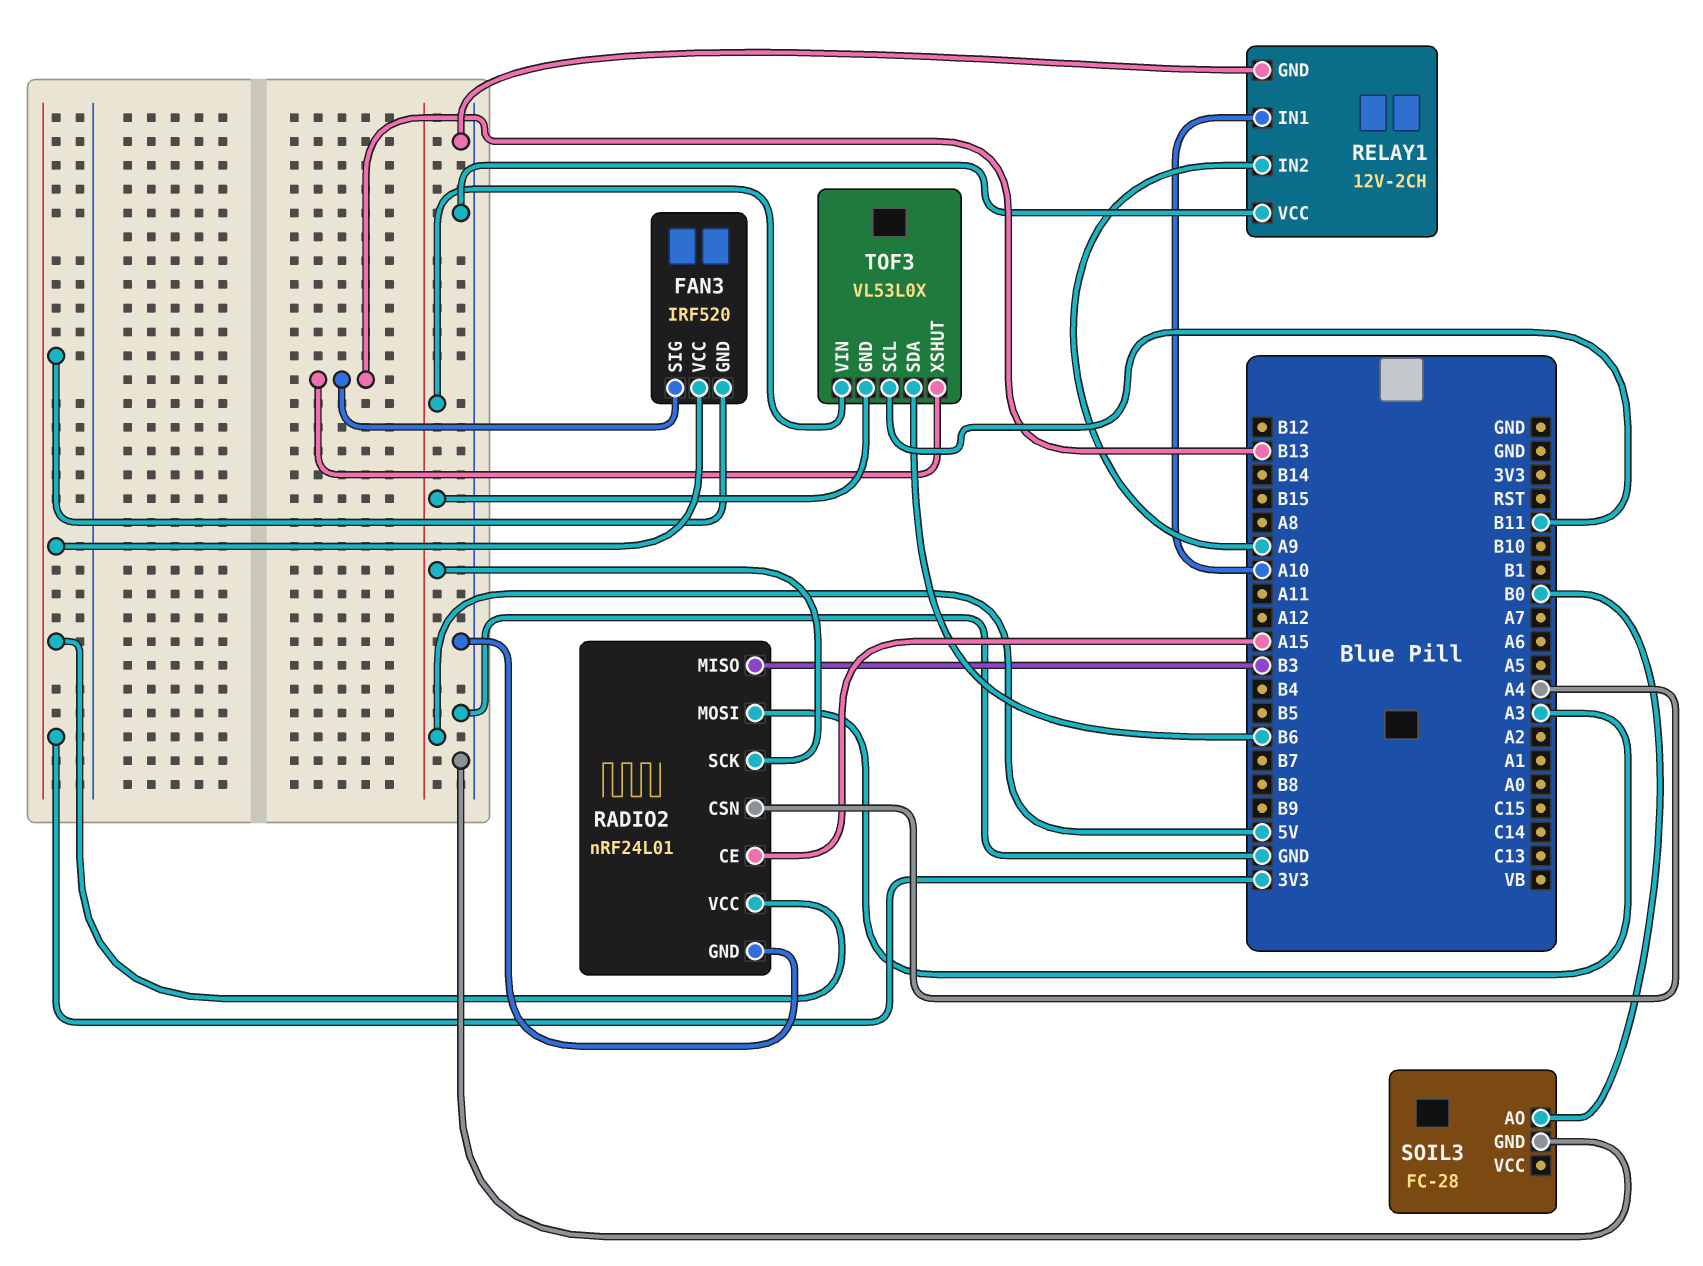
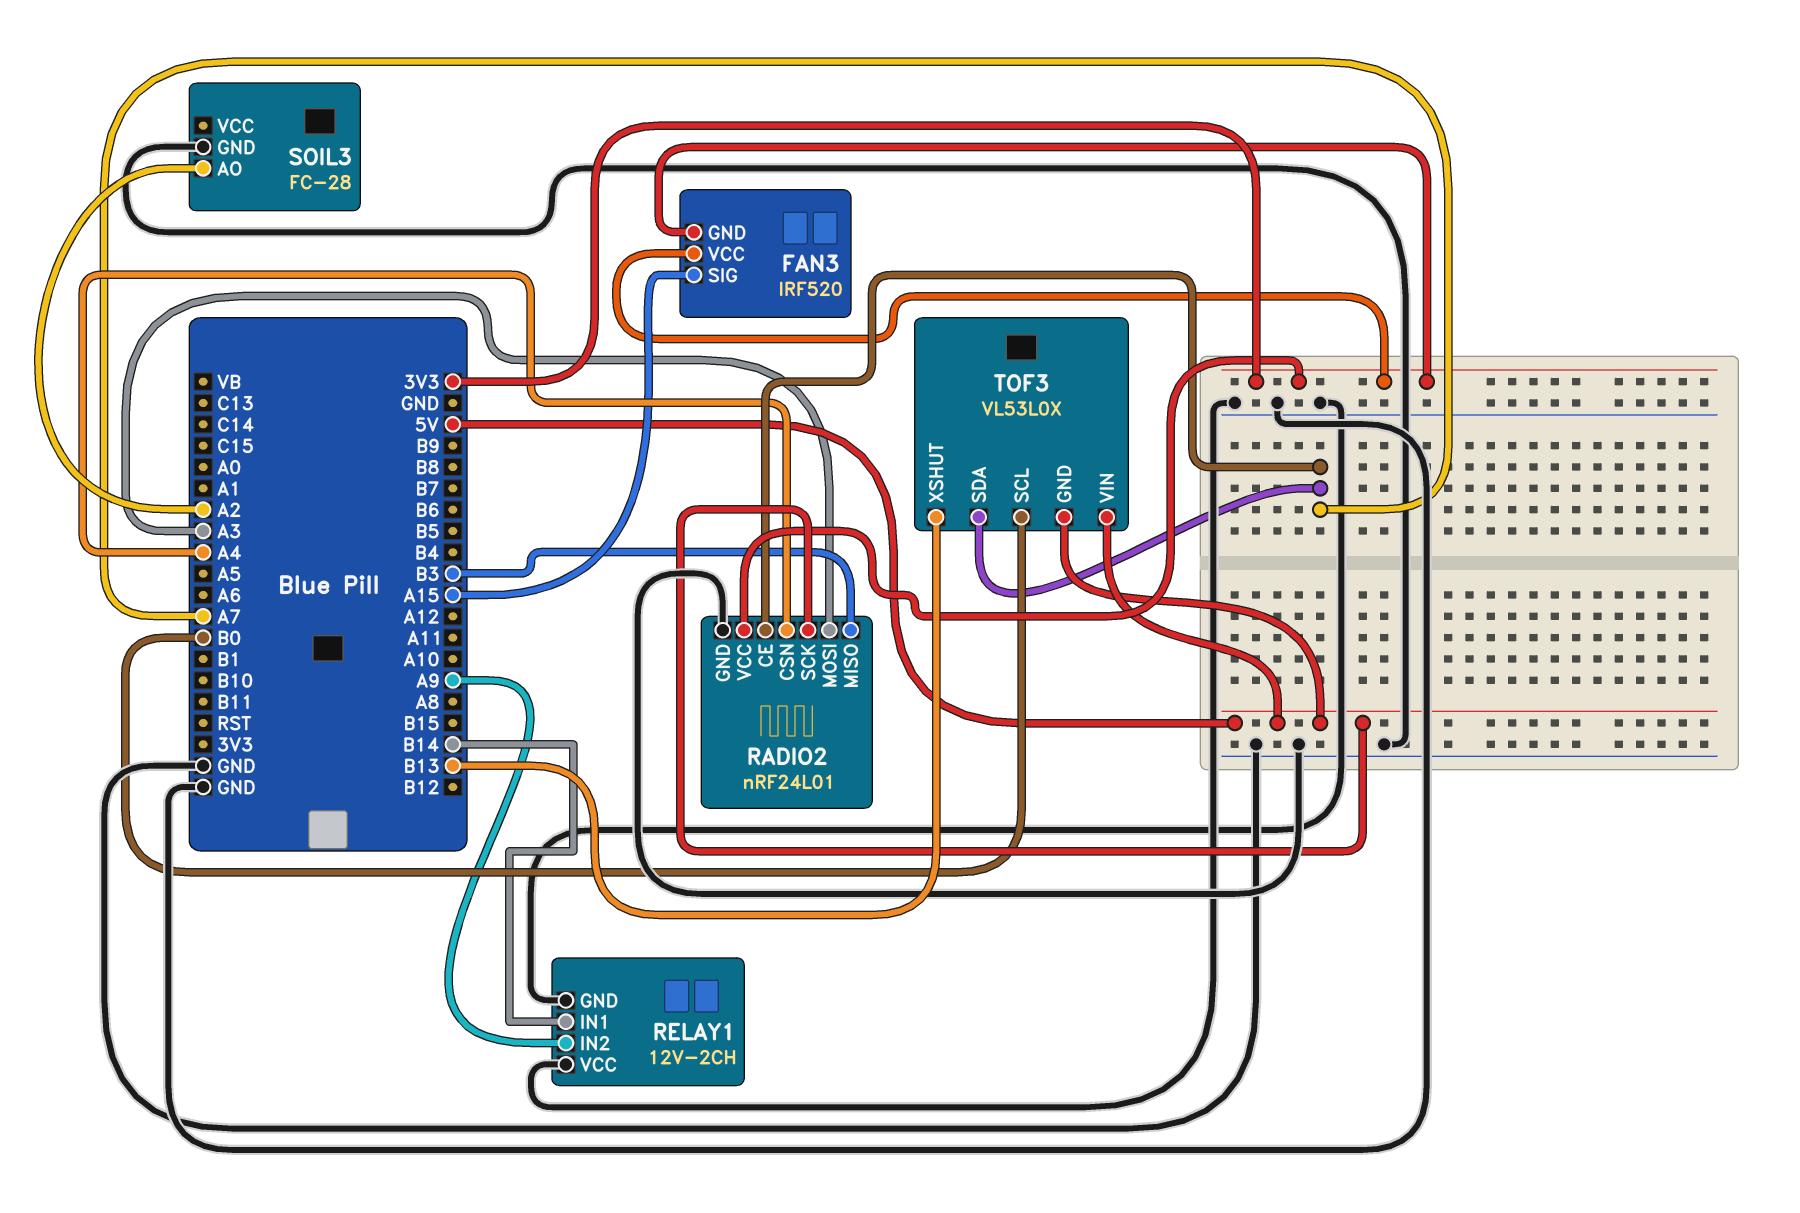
FAN3 pin SIG: B13 -> A15
RADIO2 pin CE: A15 -> A7
RELAY1 pin IN1: A10 -> B14
SOIL3 pin AO: B0 -> A2
TOF3 pin SCL: B11 -> B0
TOF3 pin SDA: B6 -> A7

